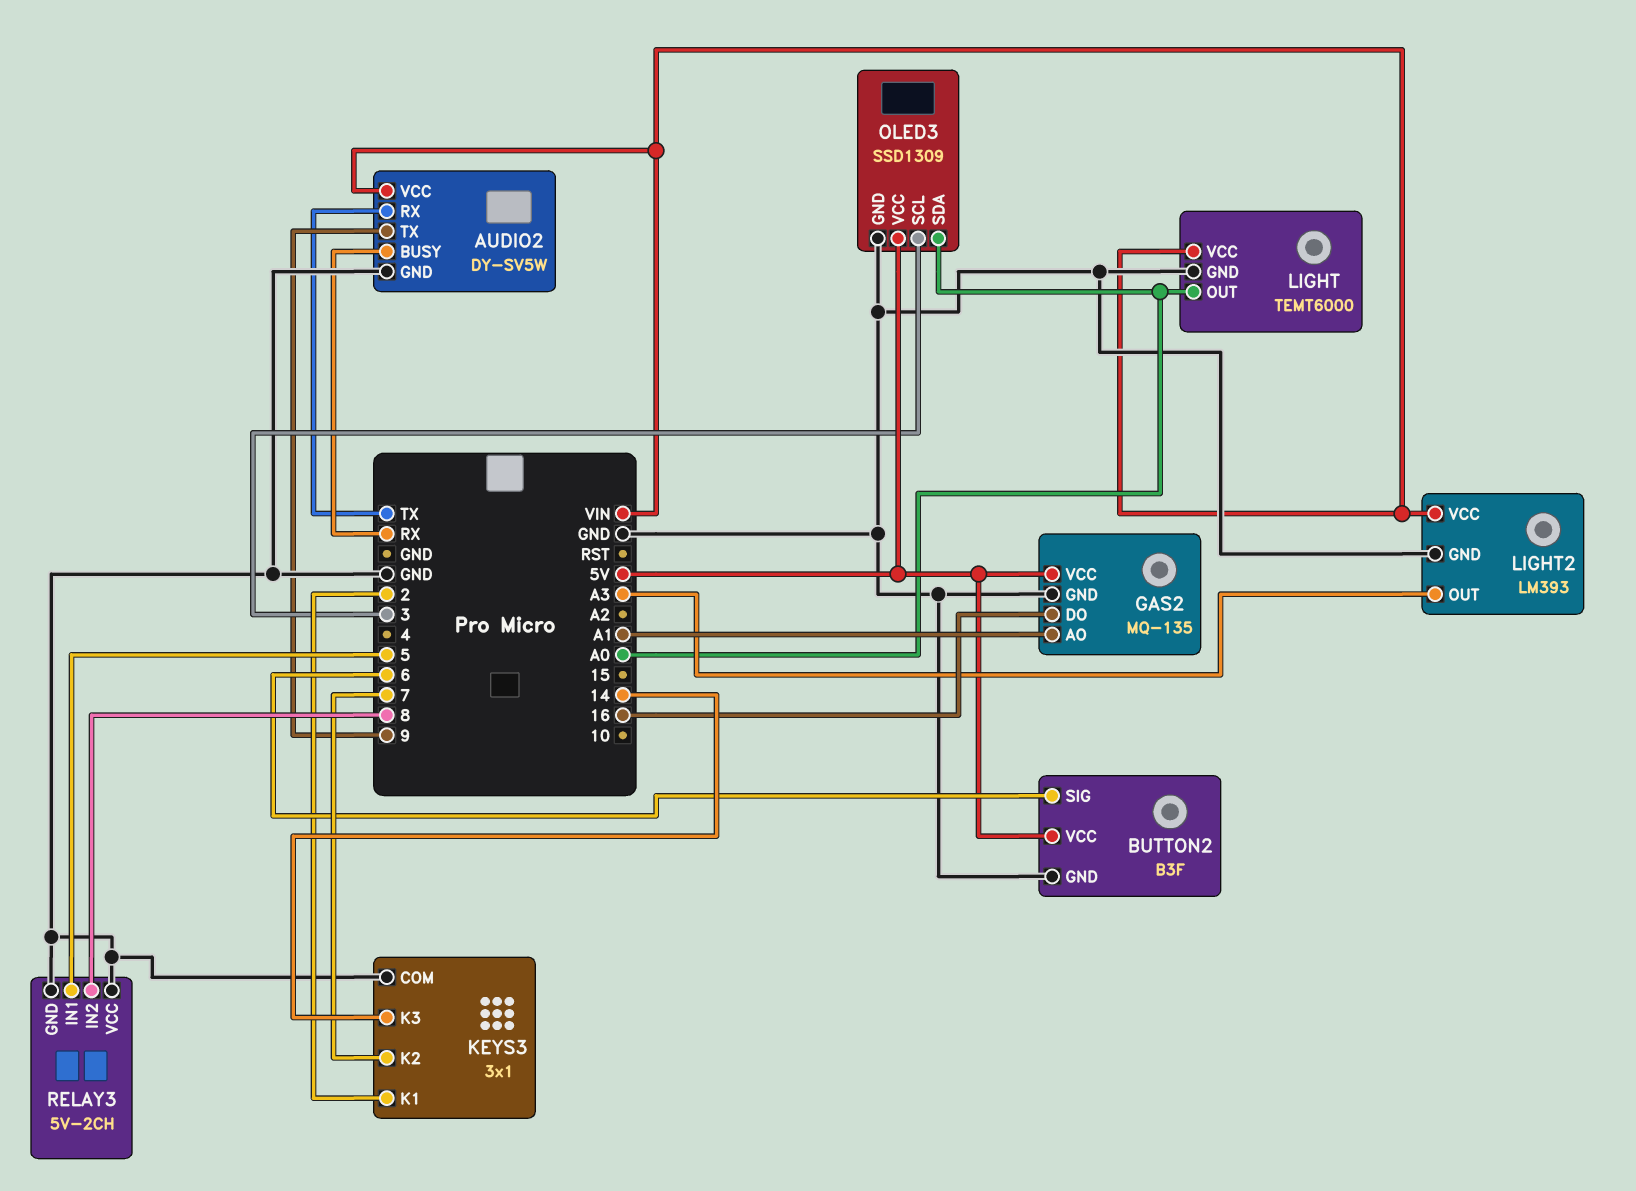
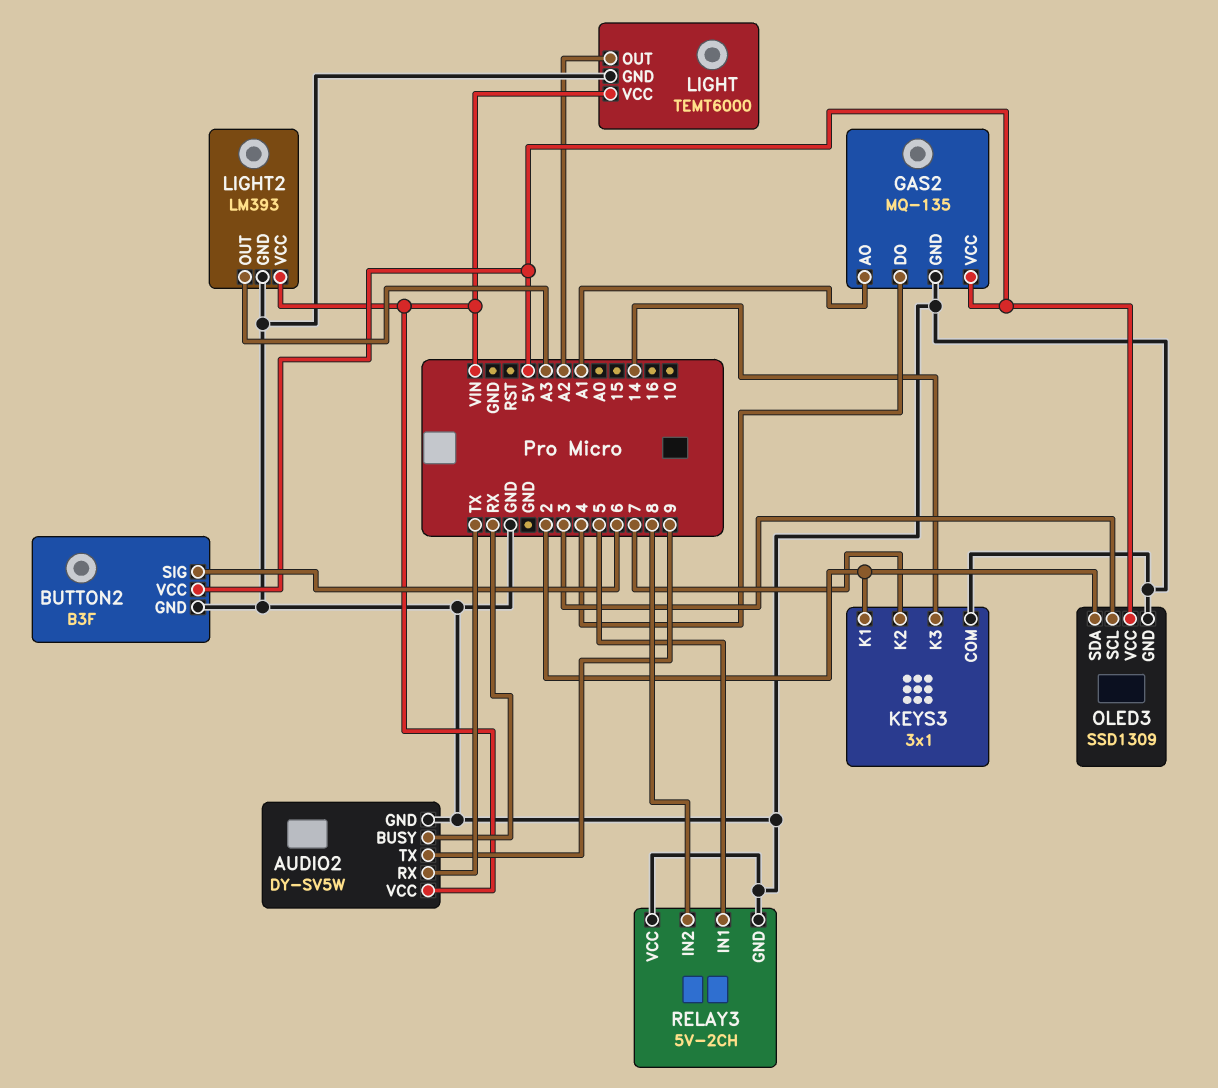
GAS2 pin DO: 16 -> 4
LIGHT pin OUT: A0 -> A2
OLED3 pin SDA: A0 -> 2

